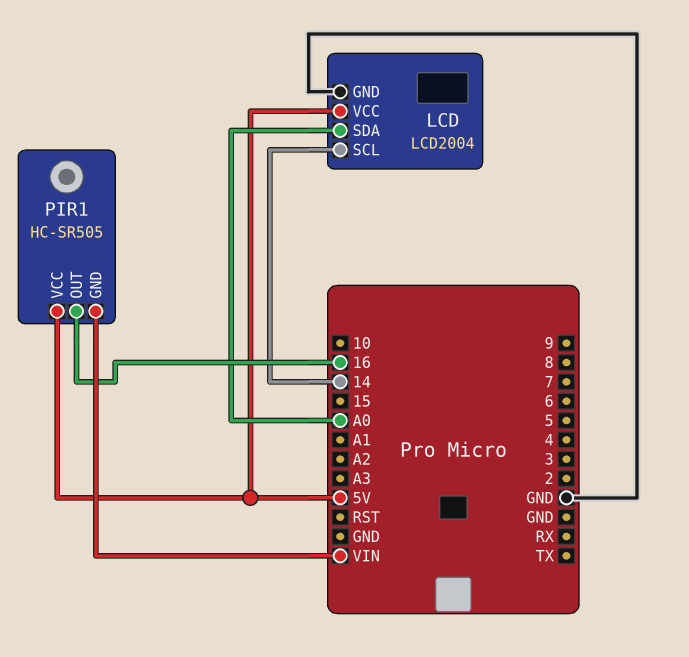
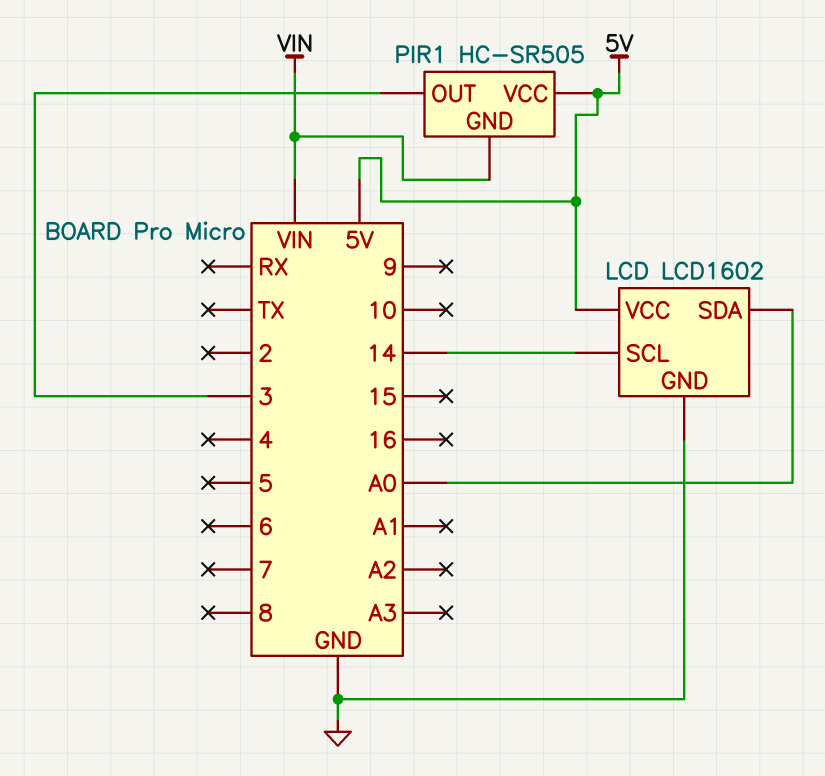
LCD: LCD2004 -> LCD1602
PIR1 pin OUT: 16 -> 3

